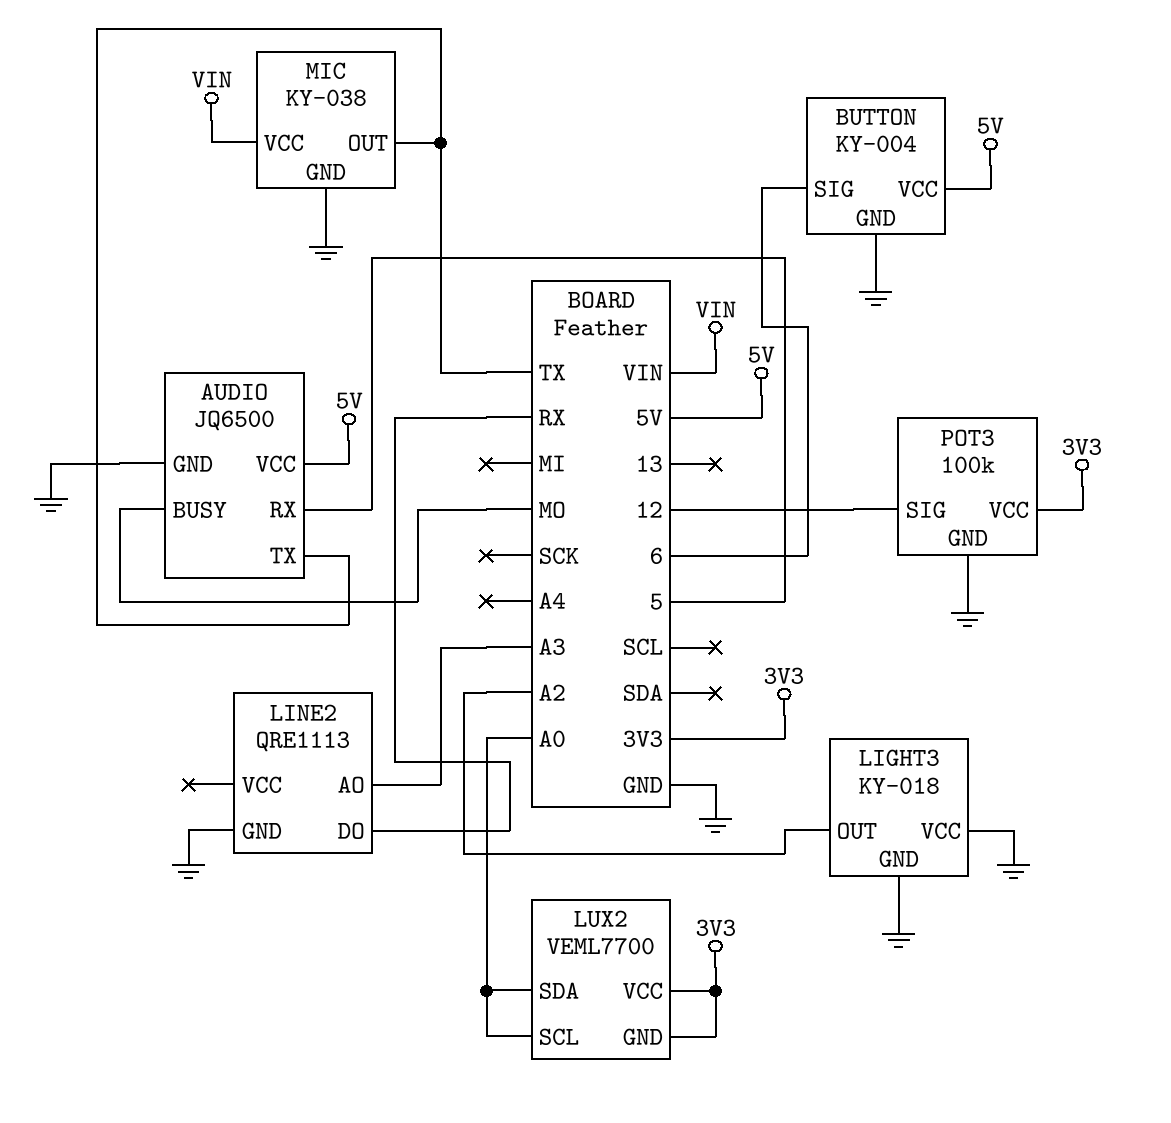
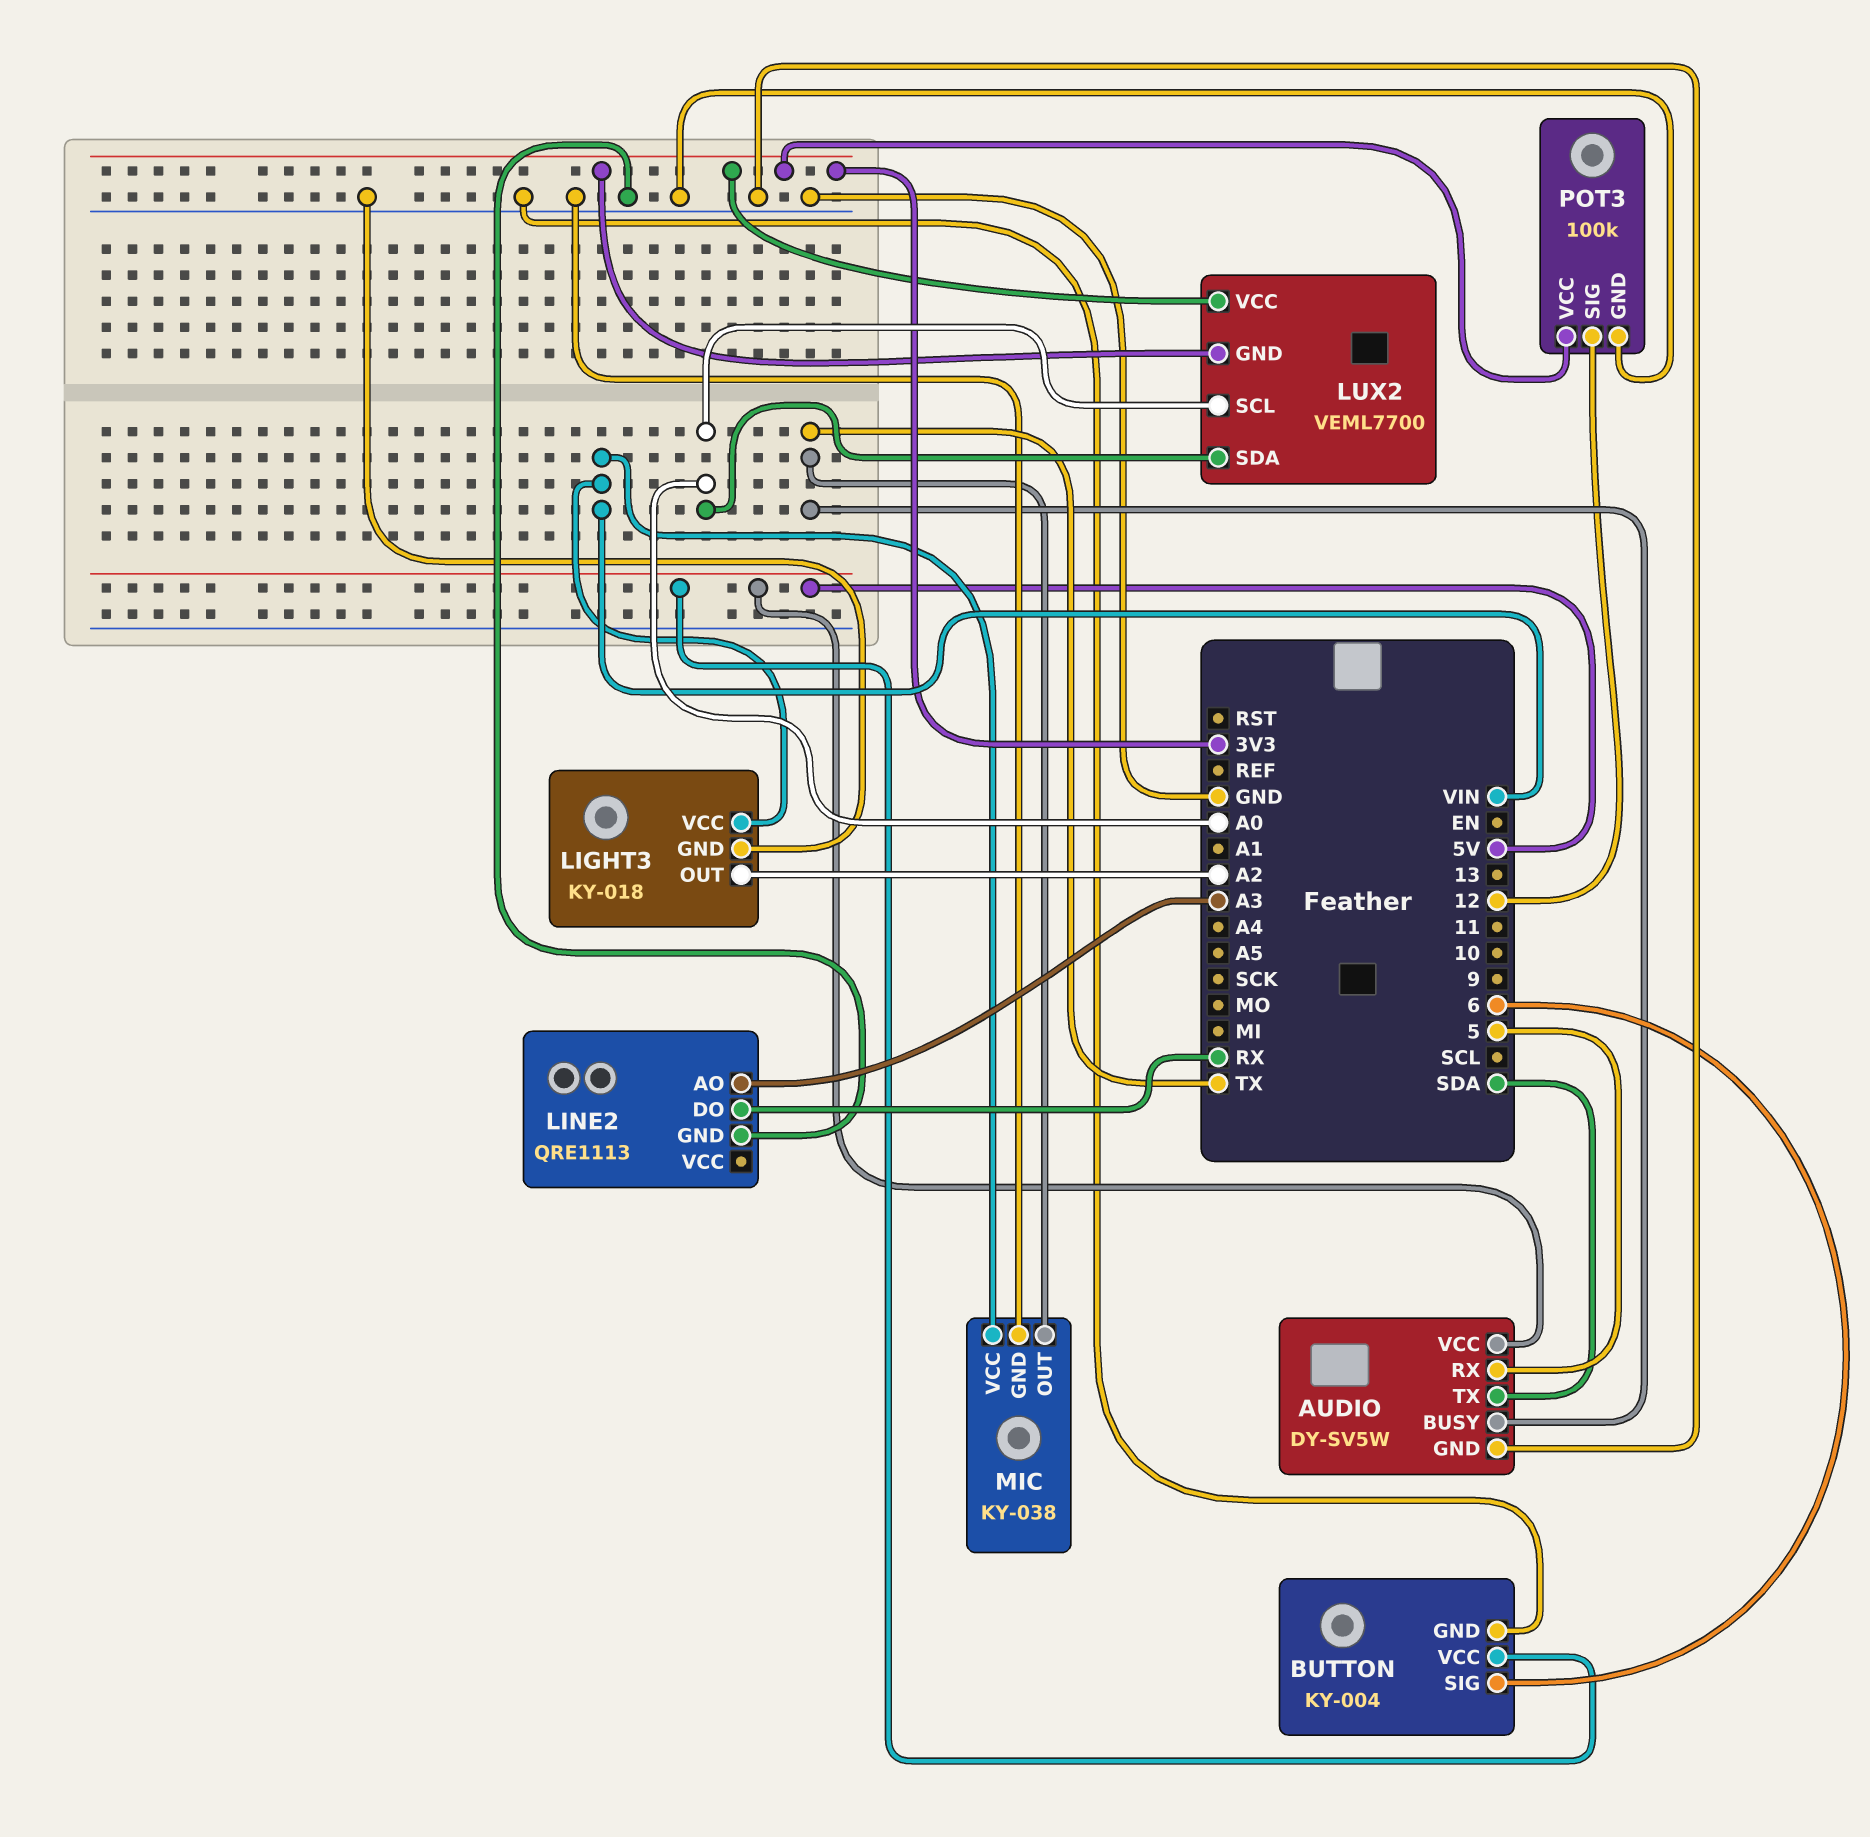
AUDIO: JQ6500 -> DY-SV5W
AUDIO pin BUSY: MO -> TX
AUDIO pin TX: TX -> SDA
LIGHT3 pin VCC: GND -> VIN

